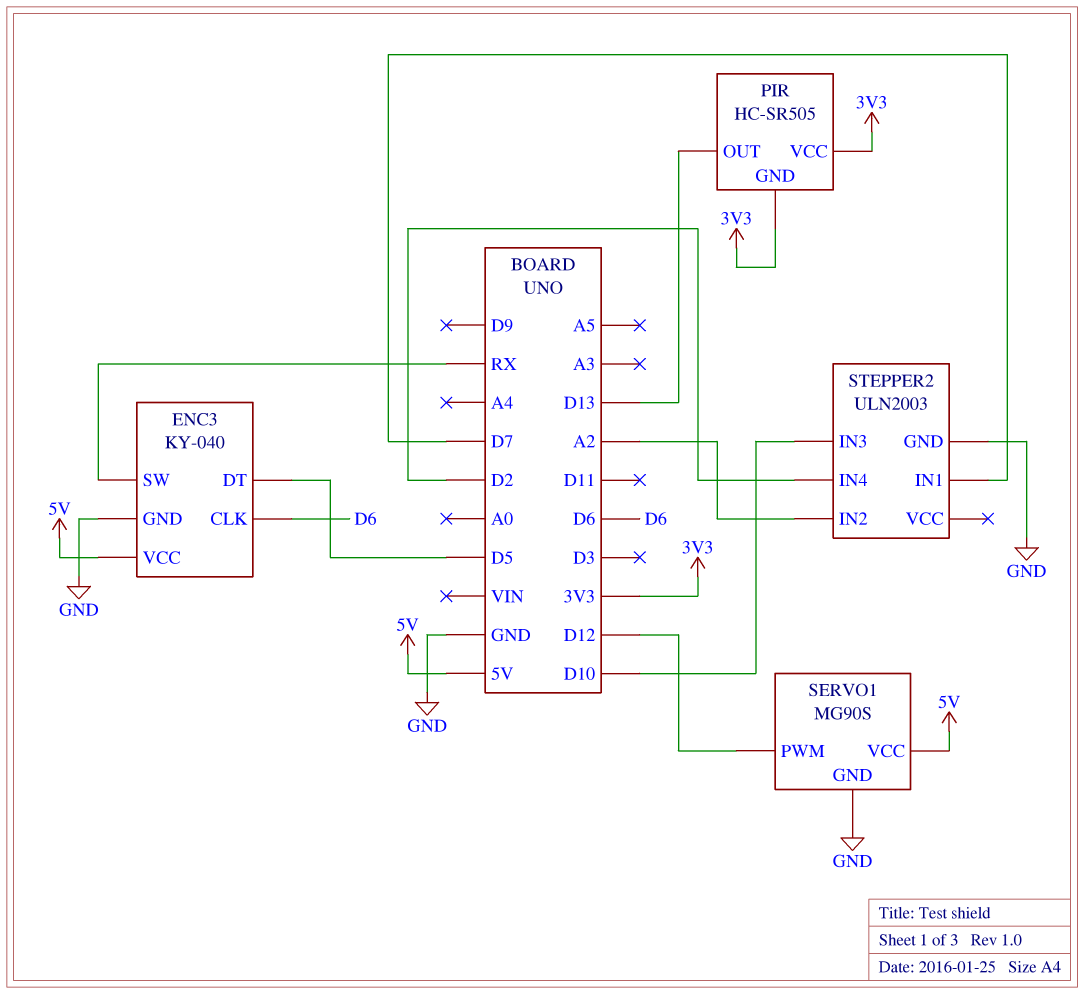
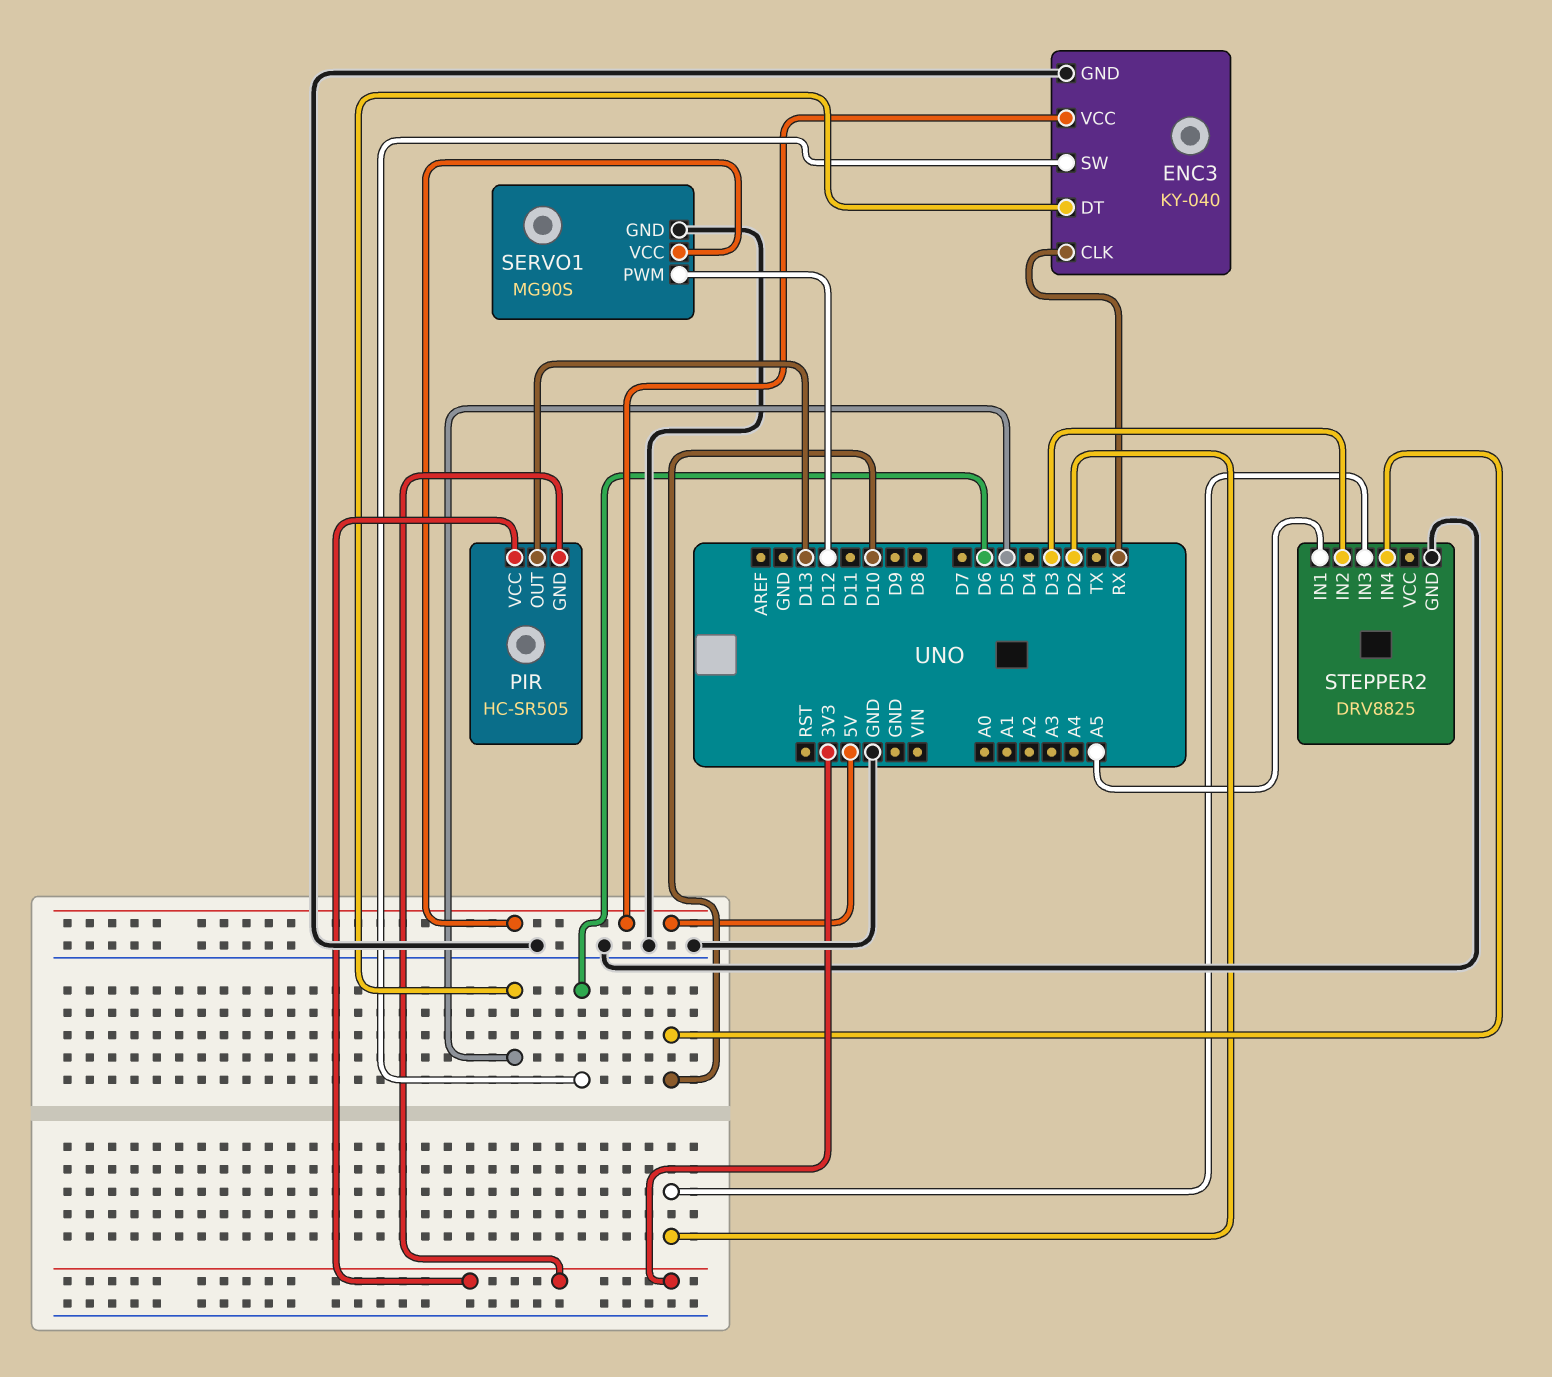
ENC3 pin CLK: D6 -> RX
ENC3 pin SW: RX -> D6
STEPPER2: ULN2003 -> DRV8825
STEPPER2 pin IN1: D7 -> A5
STEPPER2 pin IN2: A2 -> D3
STEPPER2 pin IN3: D10 -> D2
STEPPER2 pin IN4: D2 -> D10

